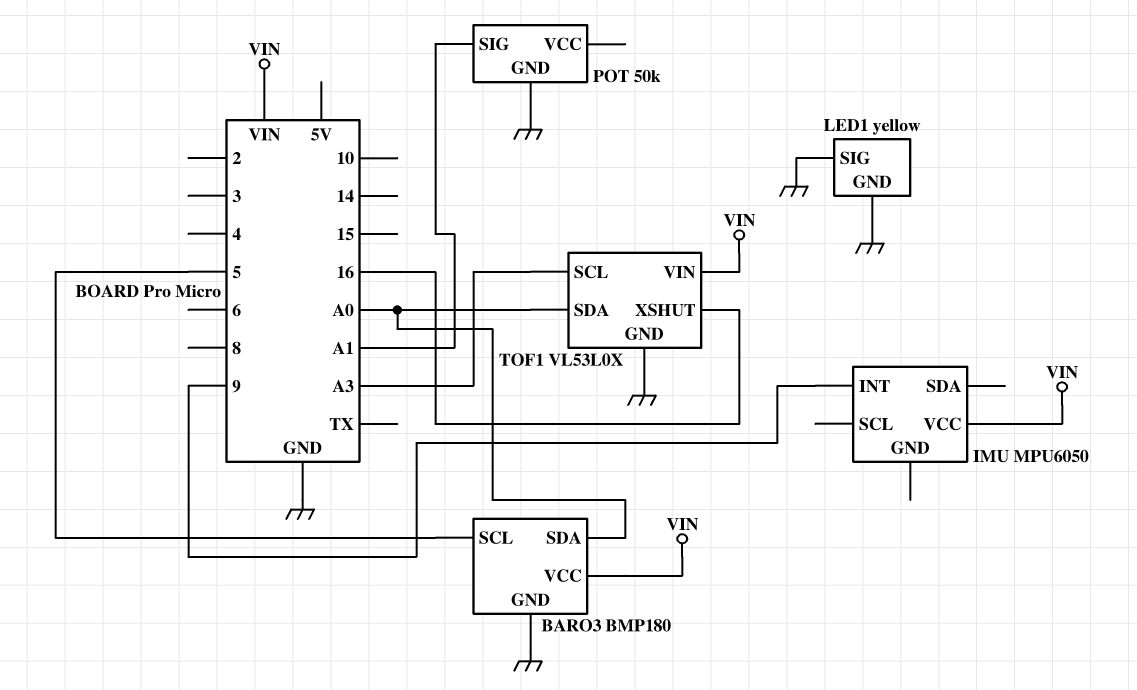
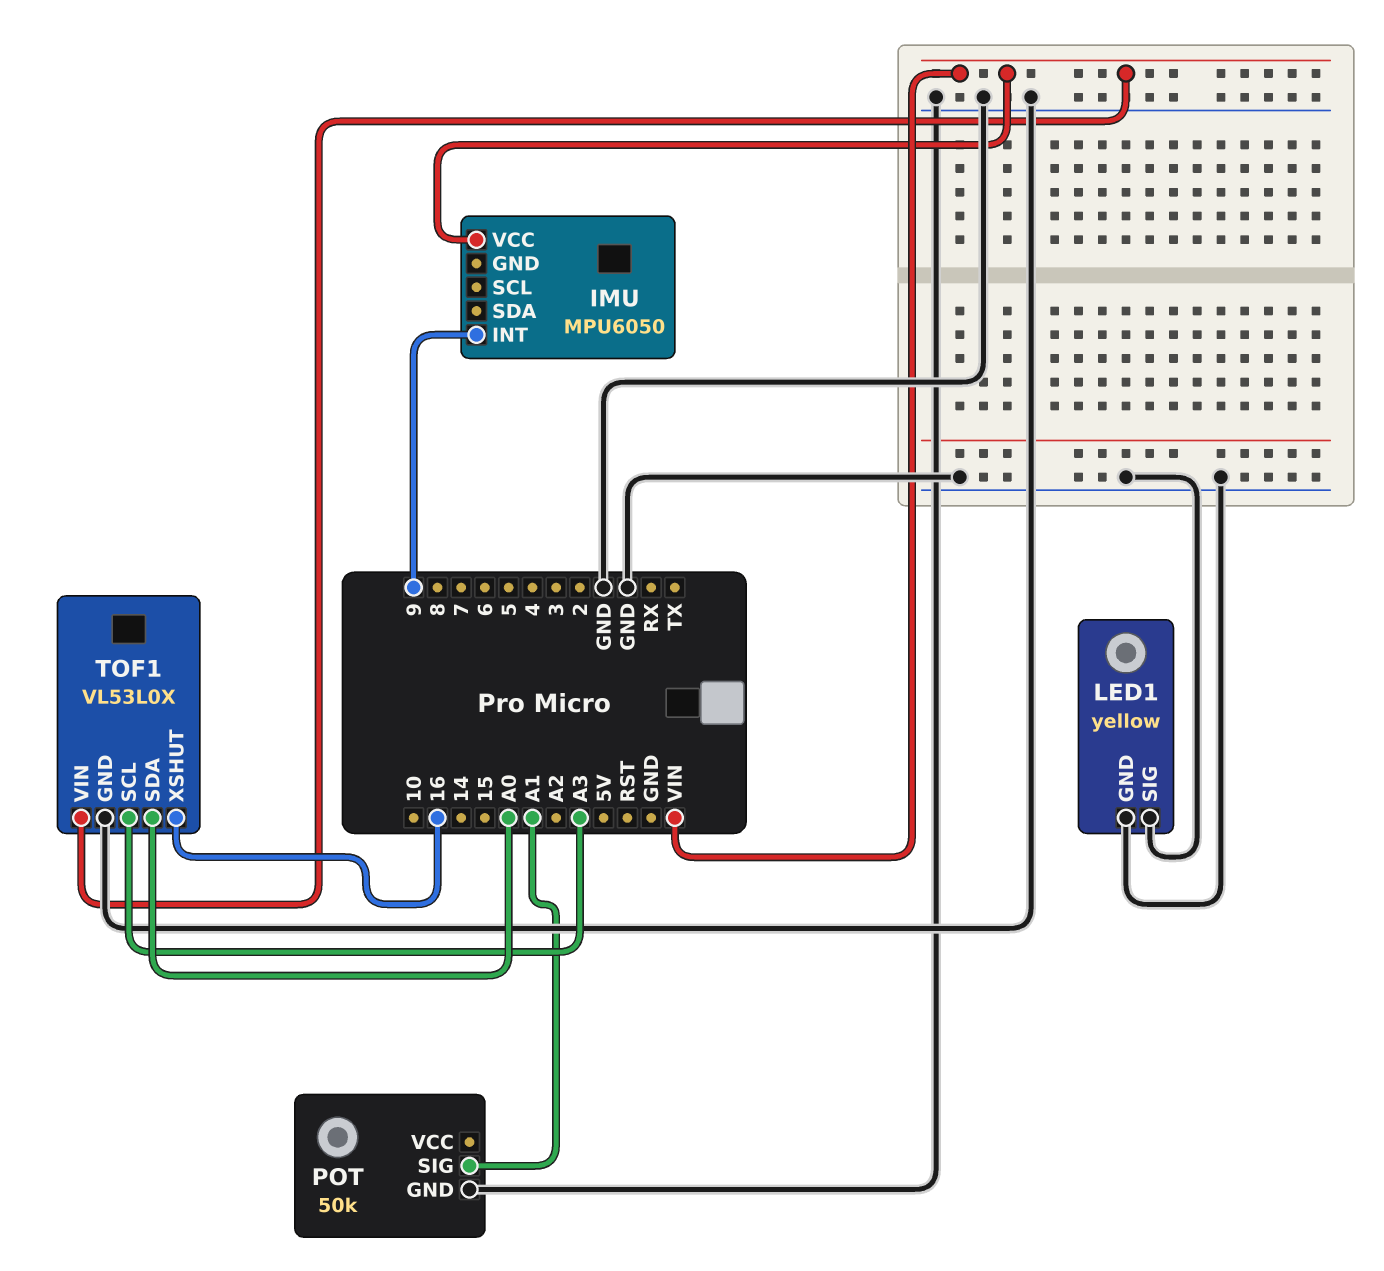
BARO3: BMP180 -> none
BARO3 pin GND: GND -> none
BARO3 pin SCL: 5 -> none
BARO3 pin SDA: A0 -> none
BARO3 pin VCC: VIN -> none

